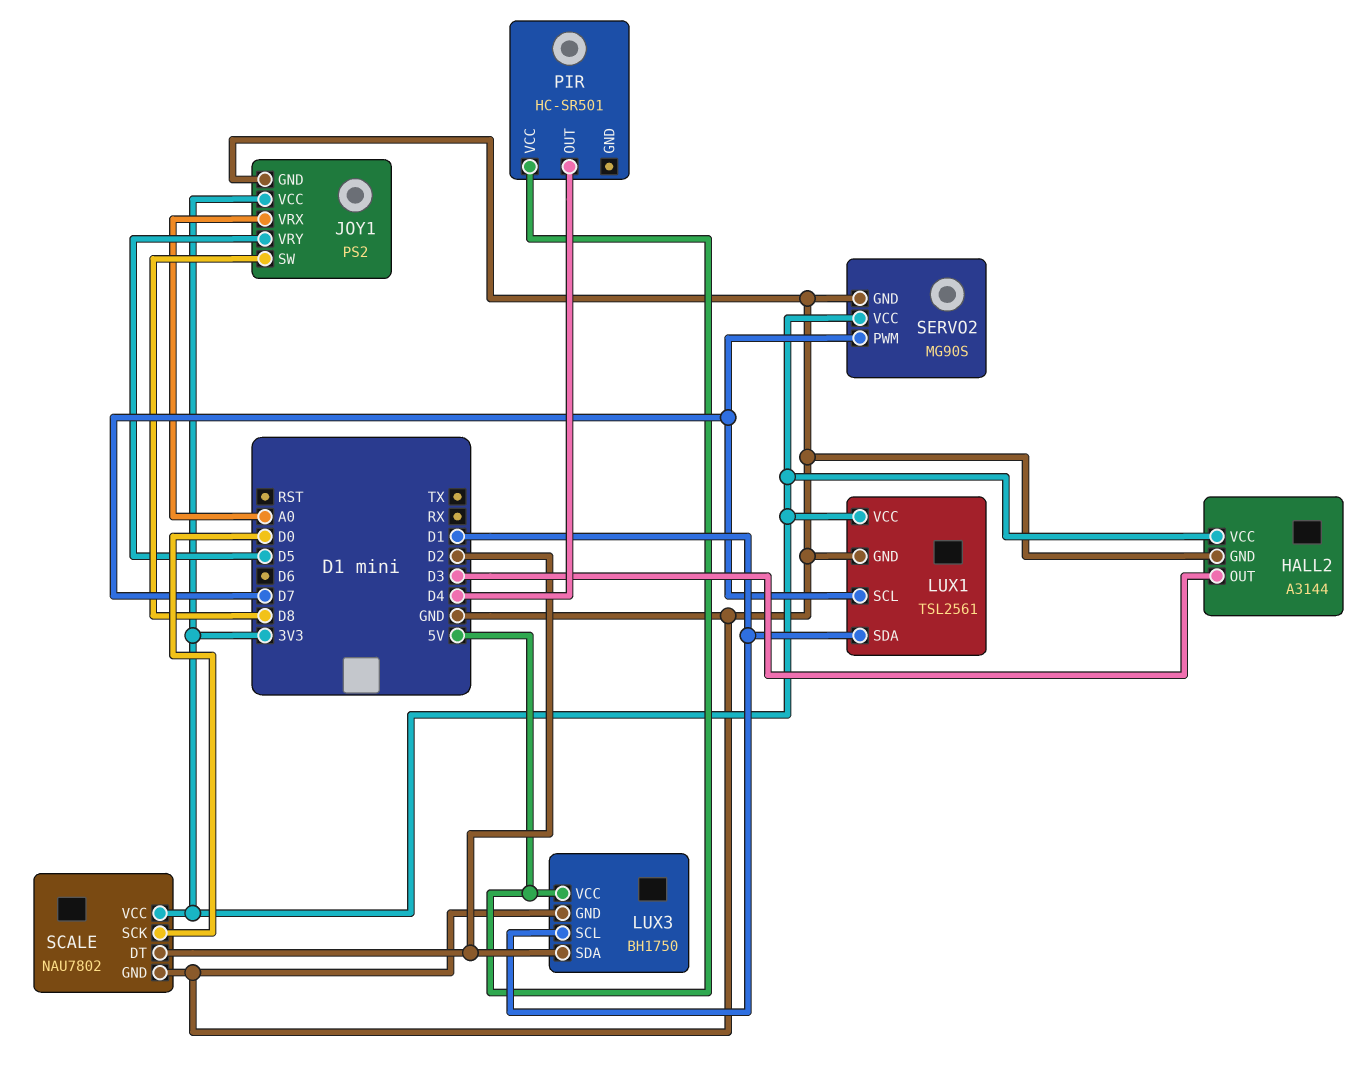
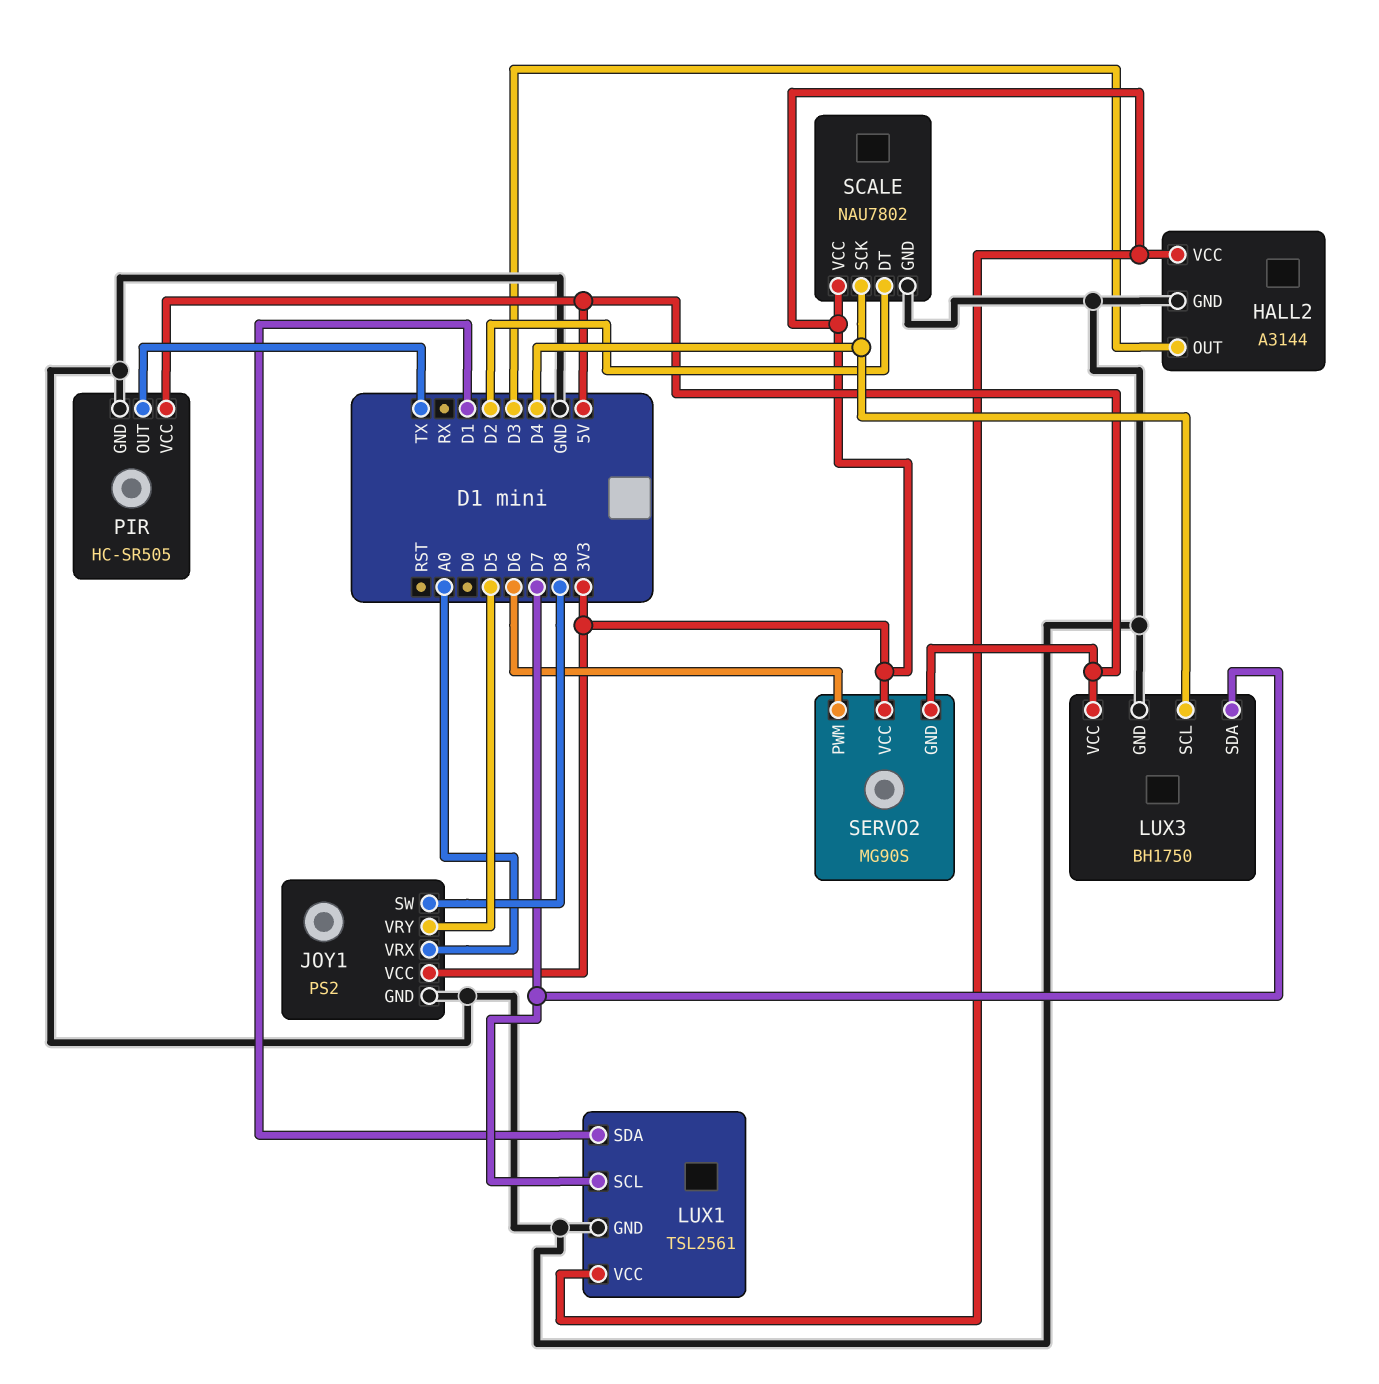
LUX3 pin SCL: D1 -> D4
LUX3 pin SDA: D2 -> D7
PIR: HC-SR501 -> HC-SR505
PIR pin GND: none -> GND
PIR pin OUT: D4 -> TX
SCALE pin SCK: D0 -> D4
SERVO2 pin GND: GND -> 5V
SERVO2 pin PWM: D7 -> D6

